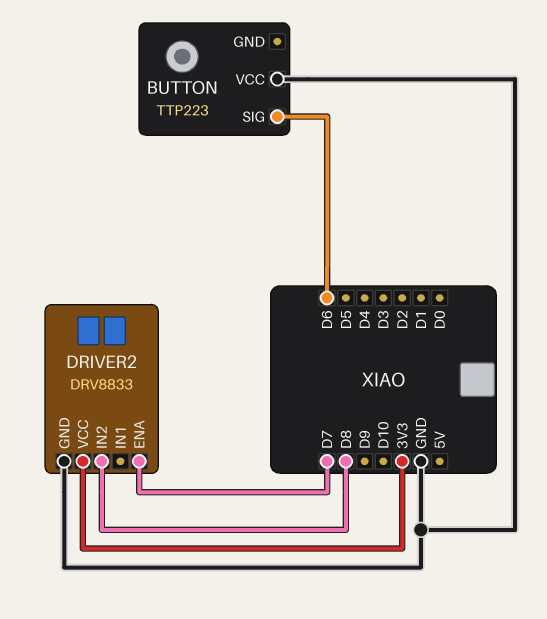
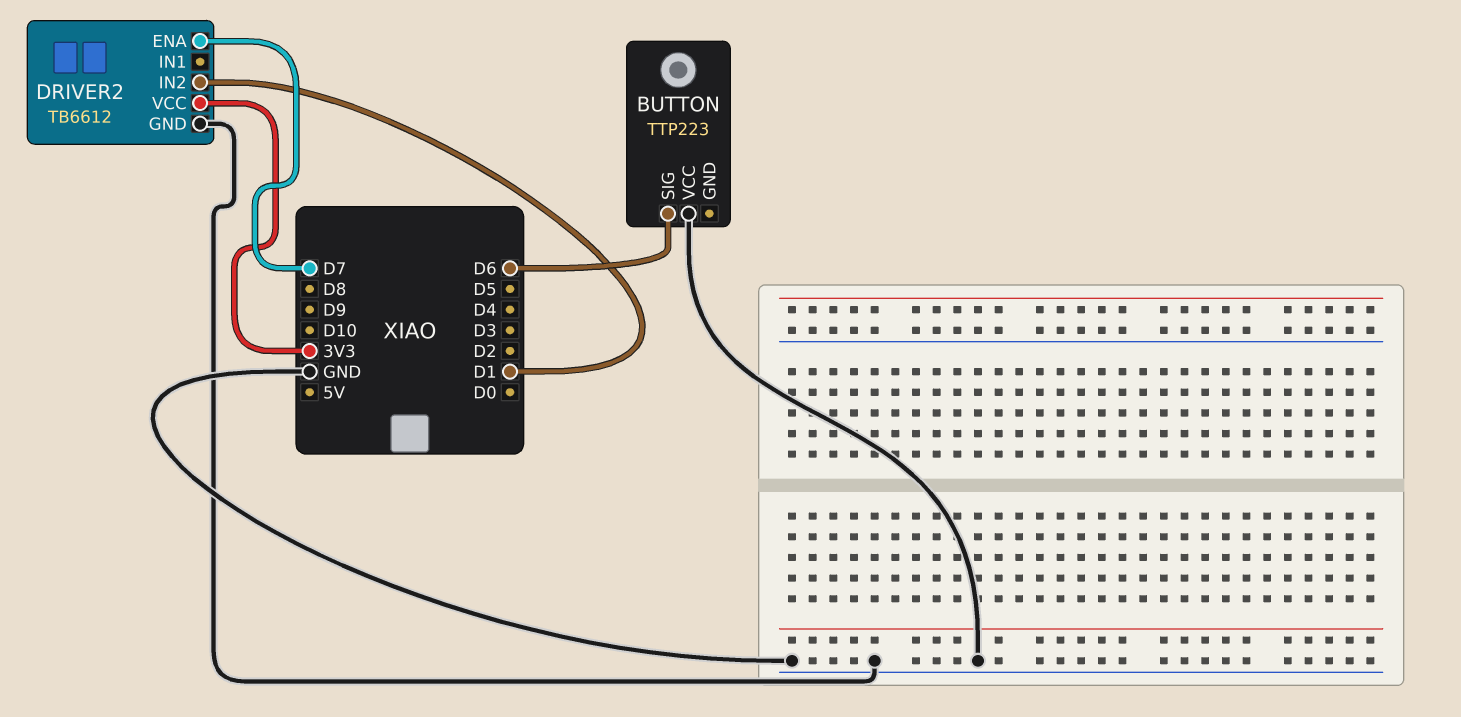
DRIVER2: DRV8833 -> TB6612
DRIVER2 pin IN2: D8 -> D1

